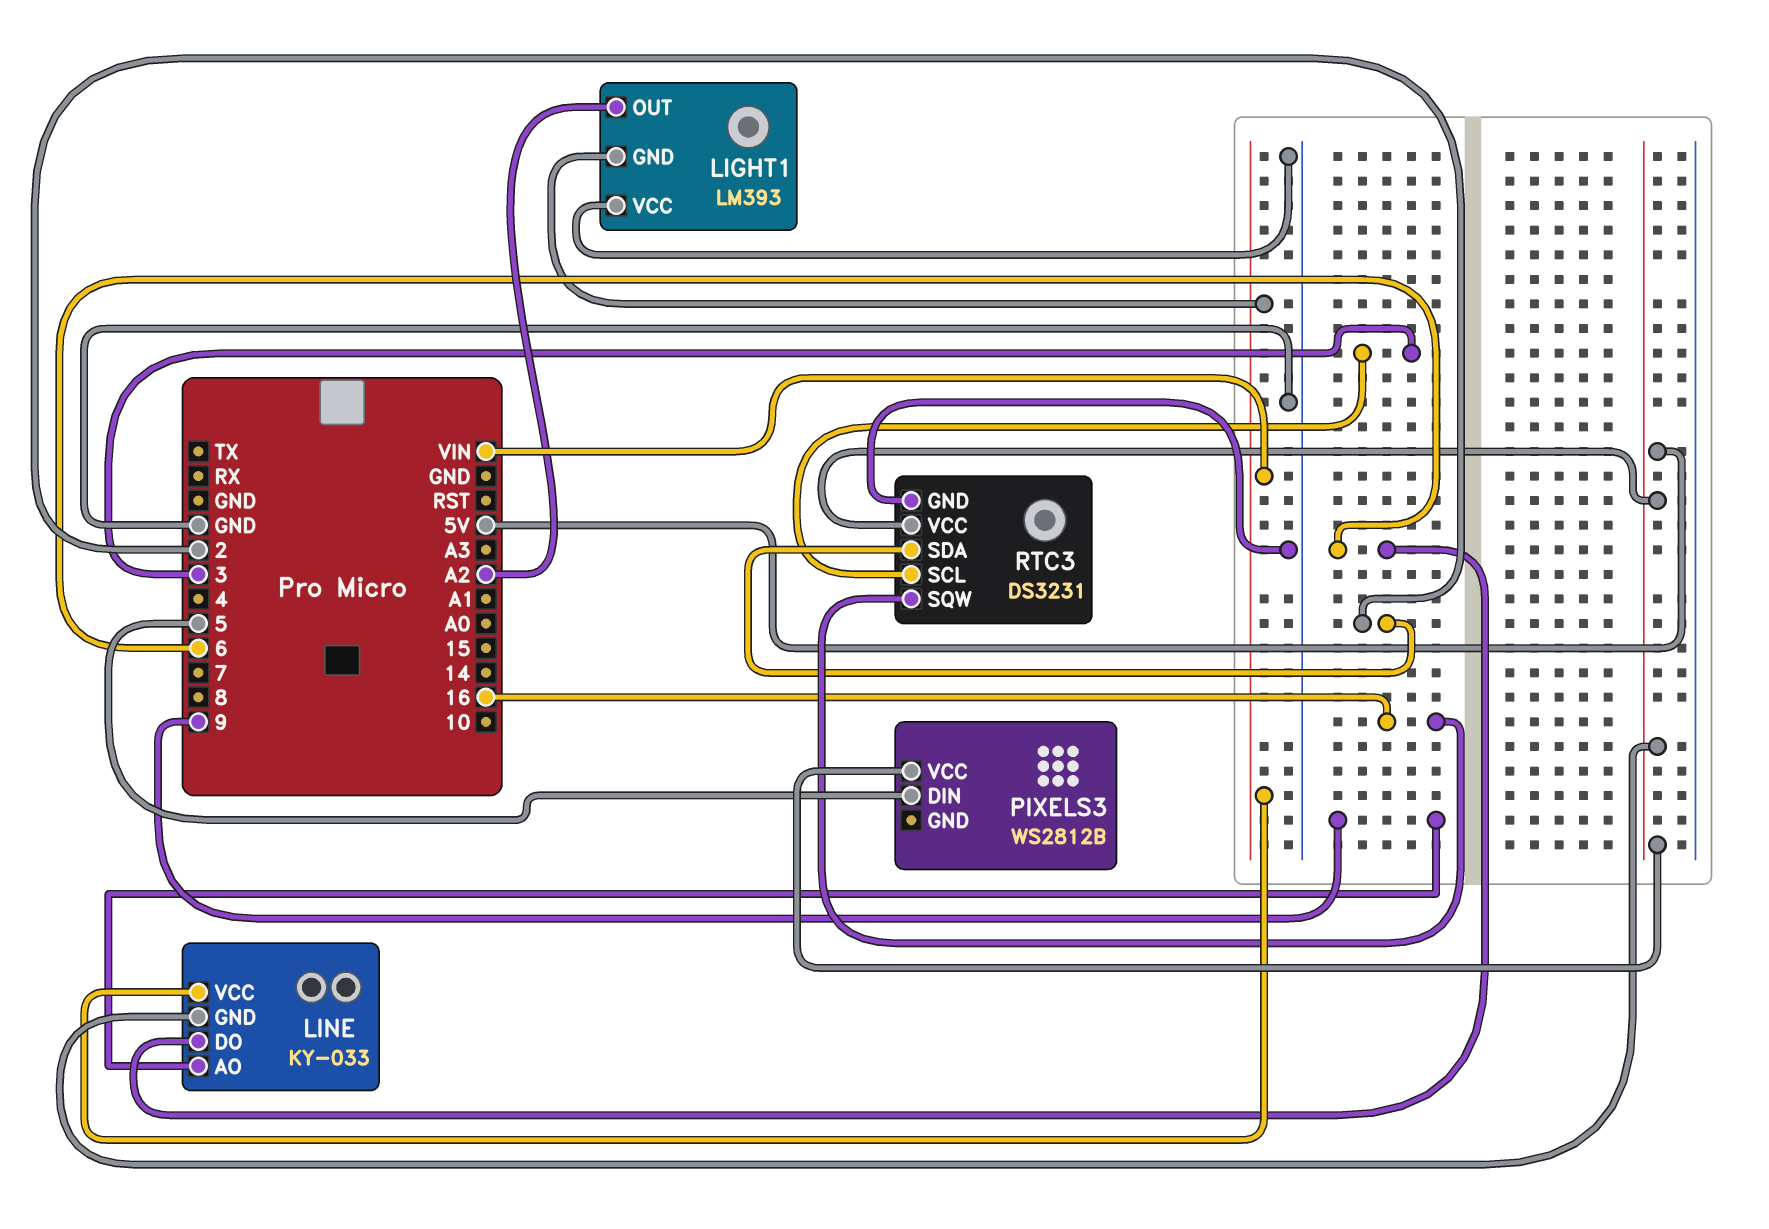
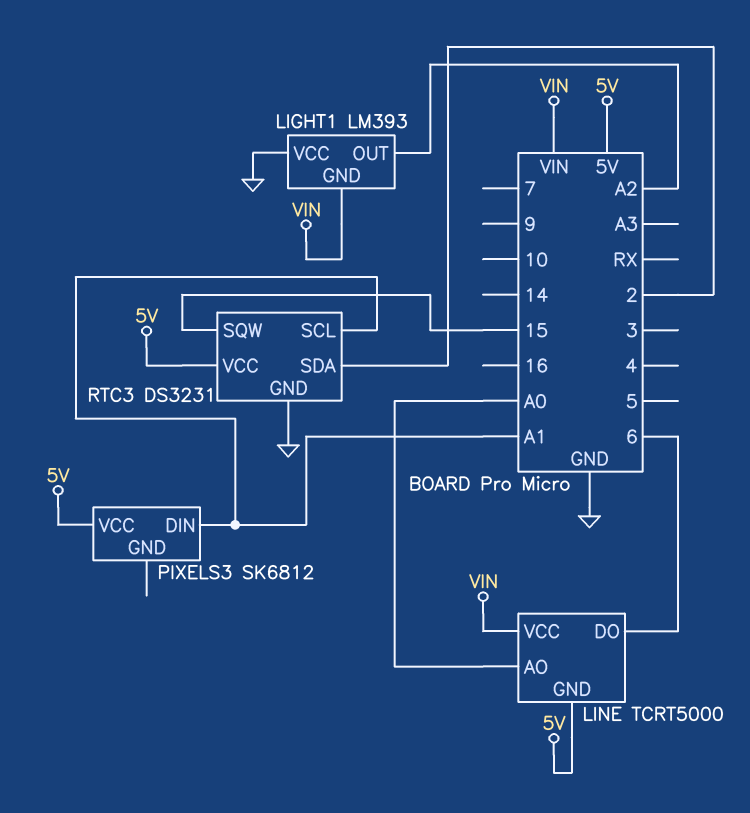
LINE: KY-033 -> TCRT5000
LINE pin AO: 9 -> A0
PIXELS3: WS2812B -> SK6812
PIXELS3 pin DIN: 5 -> A1
RTC3 pin SCL: 3 -> A1
RTC3 pin SQW: 16 -> 15

